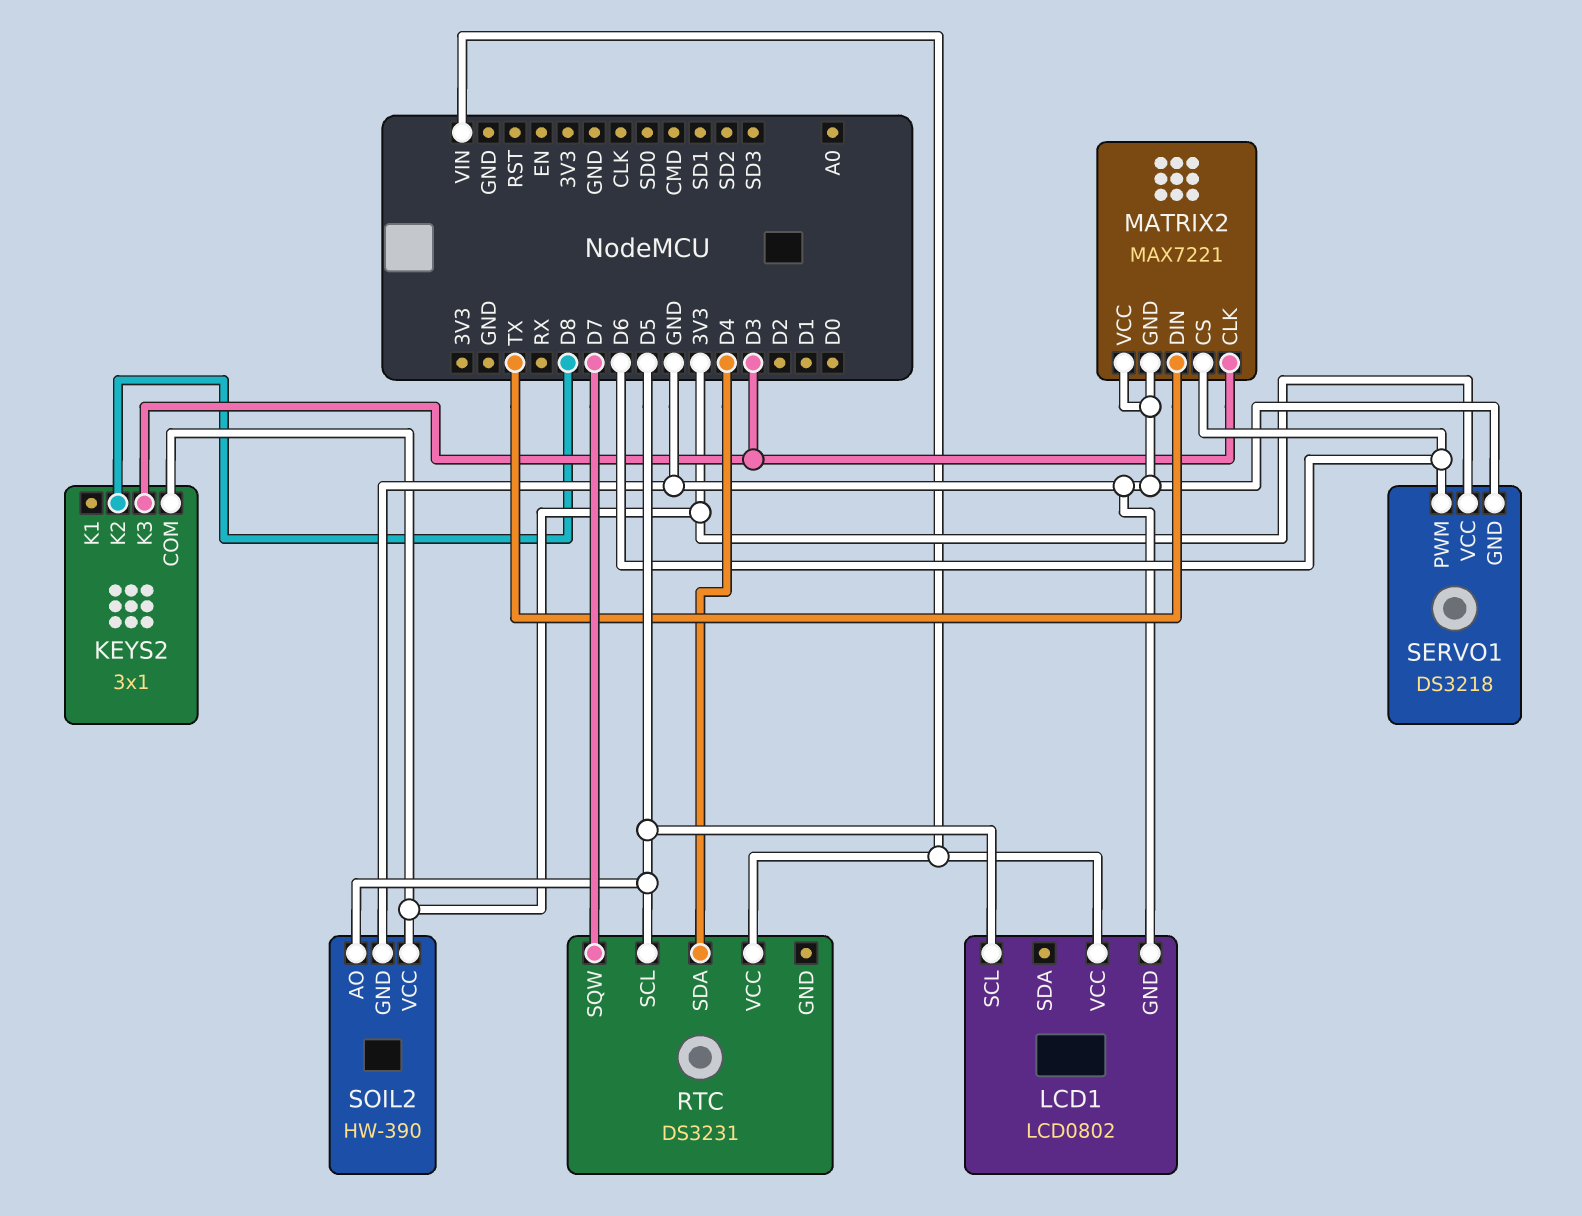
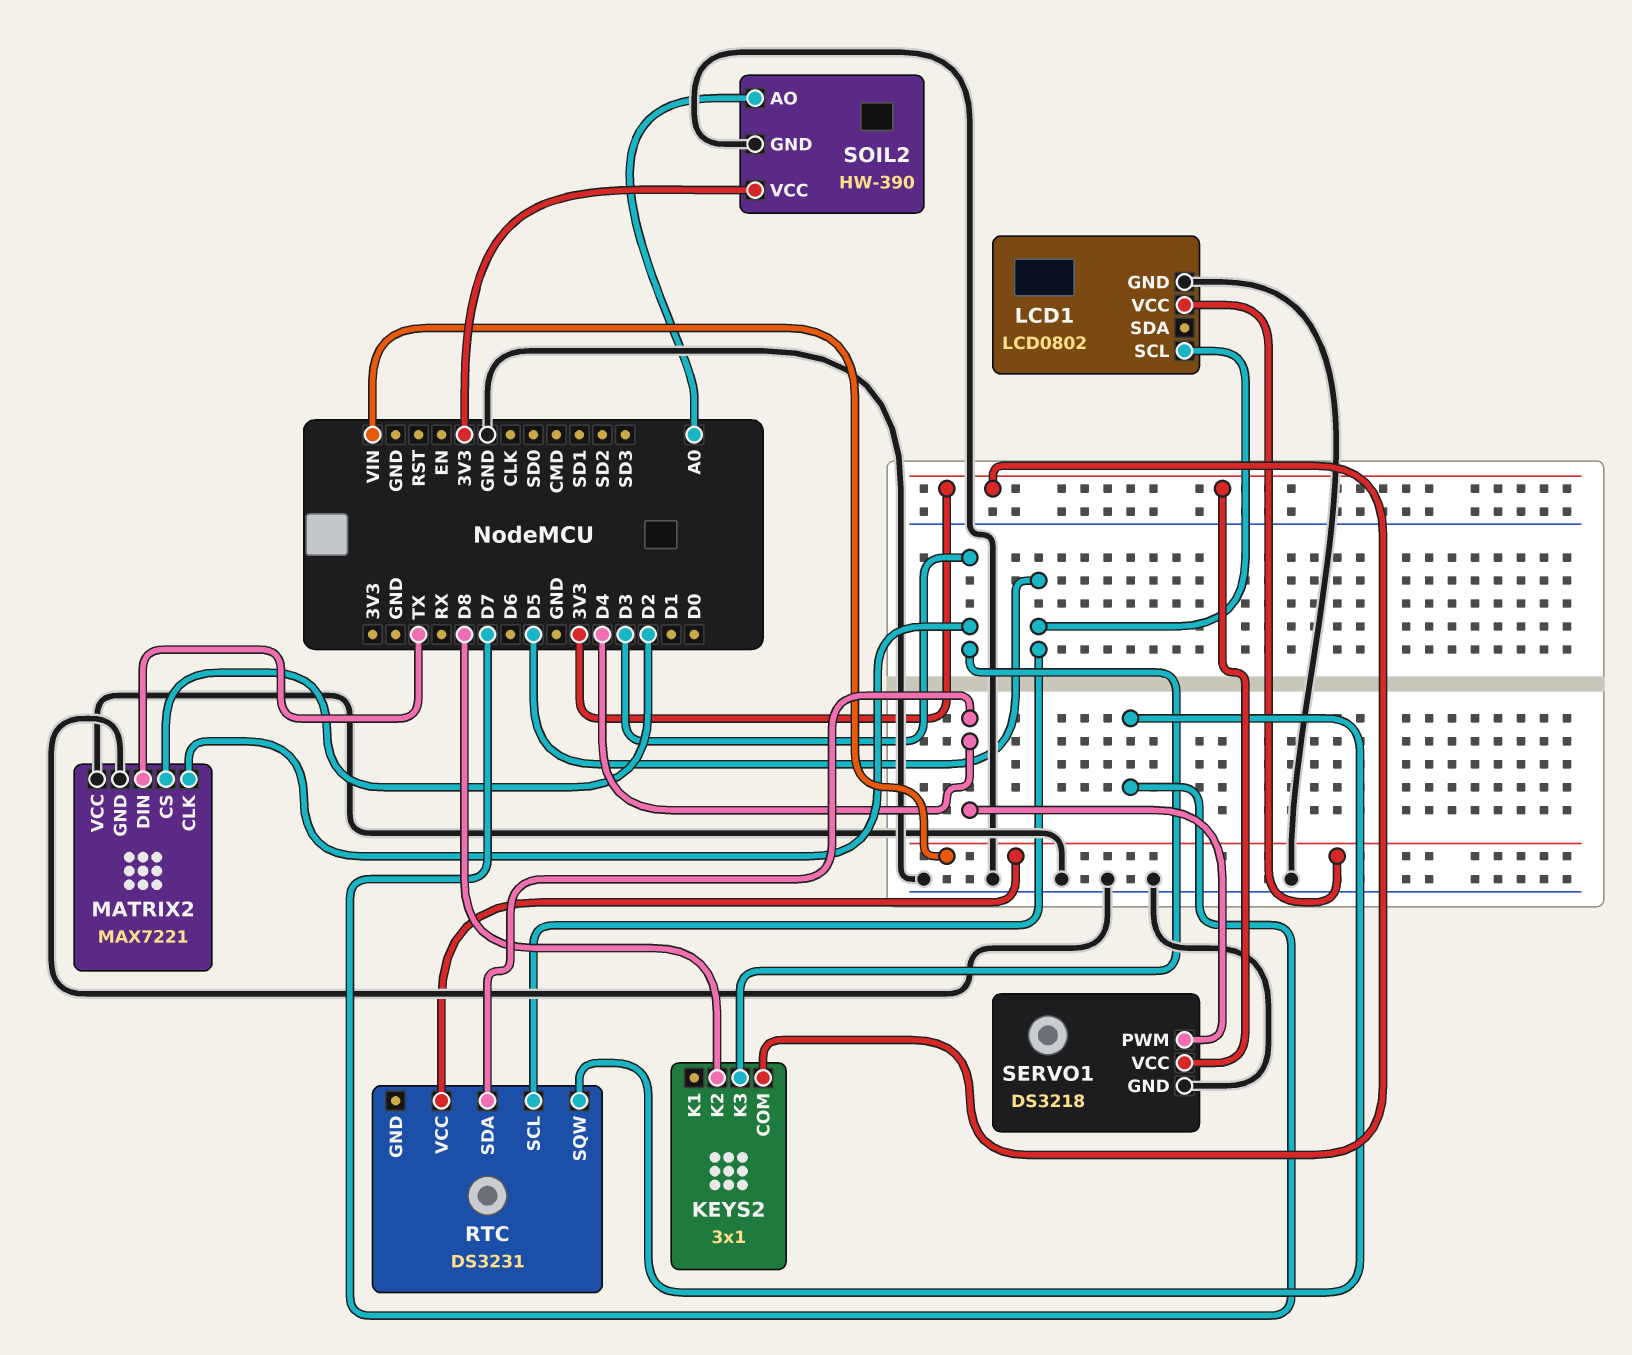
MATRIX2 pin CS: D6 -> D2
SERVO1 pin PWM: D6 -> D4
SOIL2 pin AO: D5 -> A0

